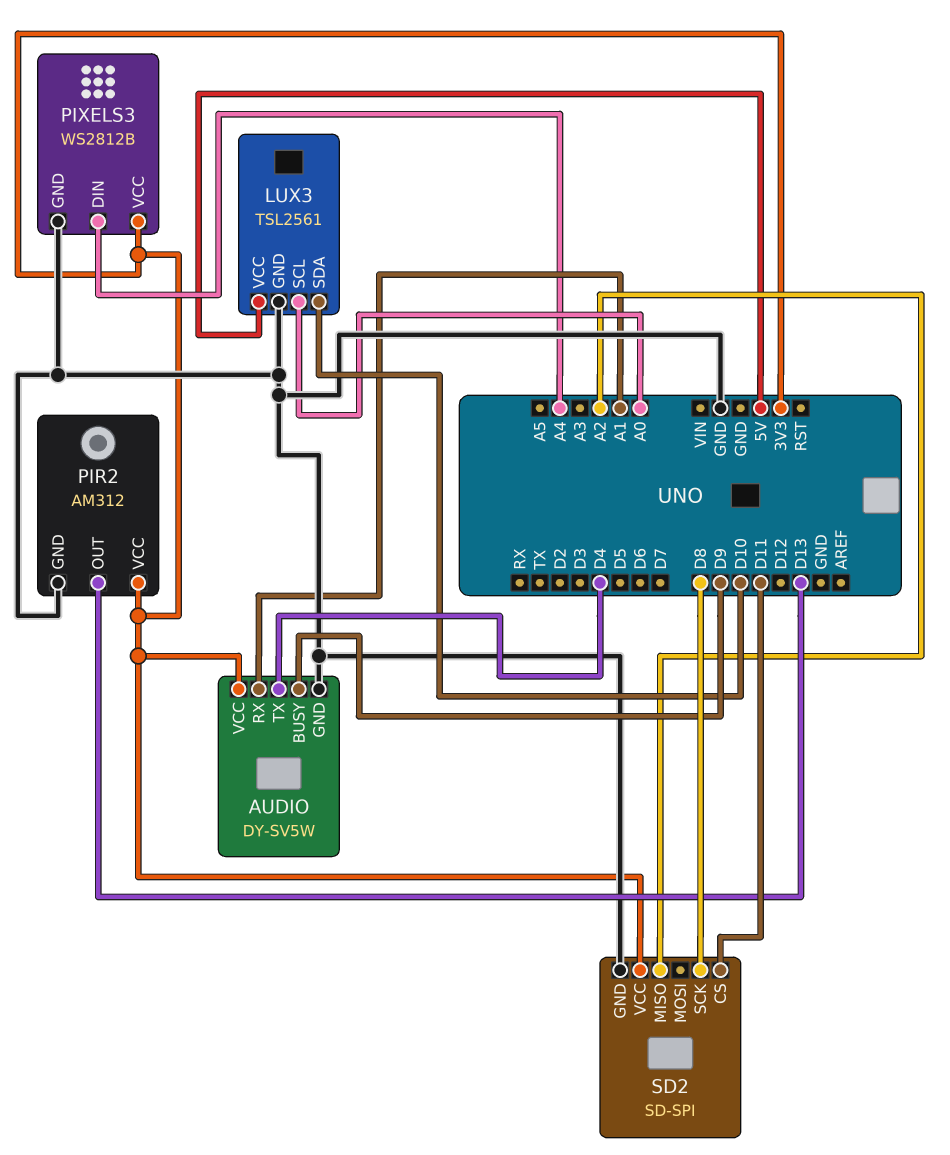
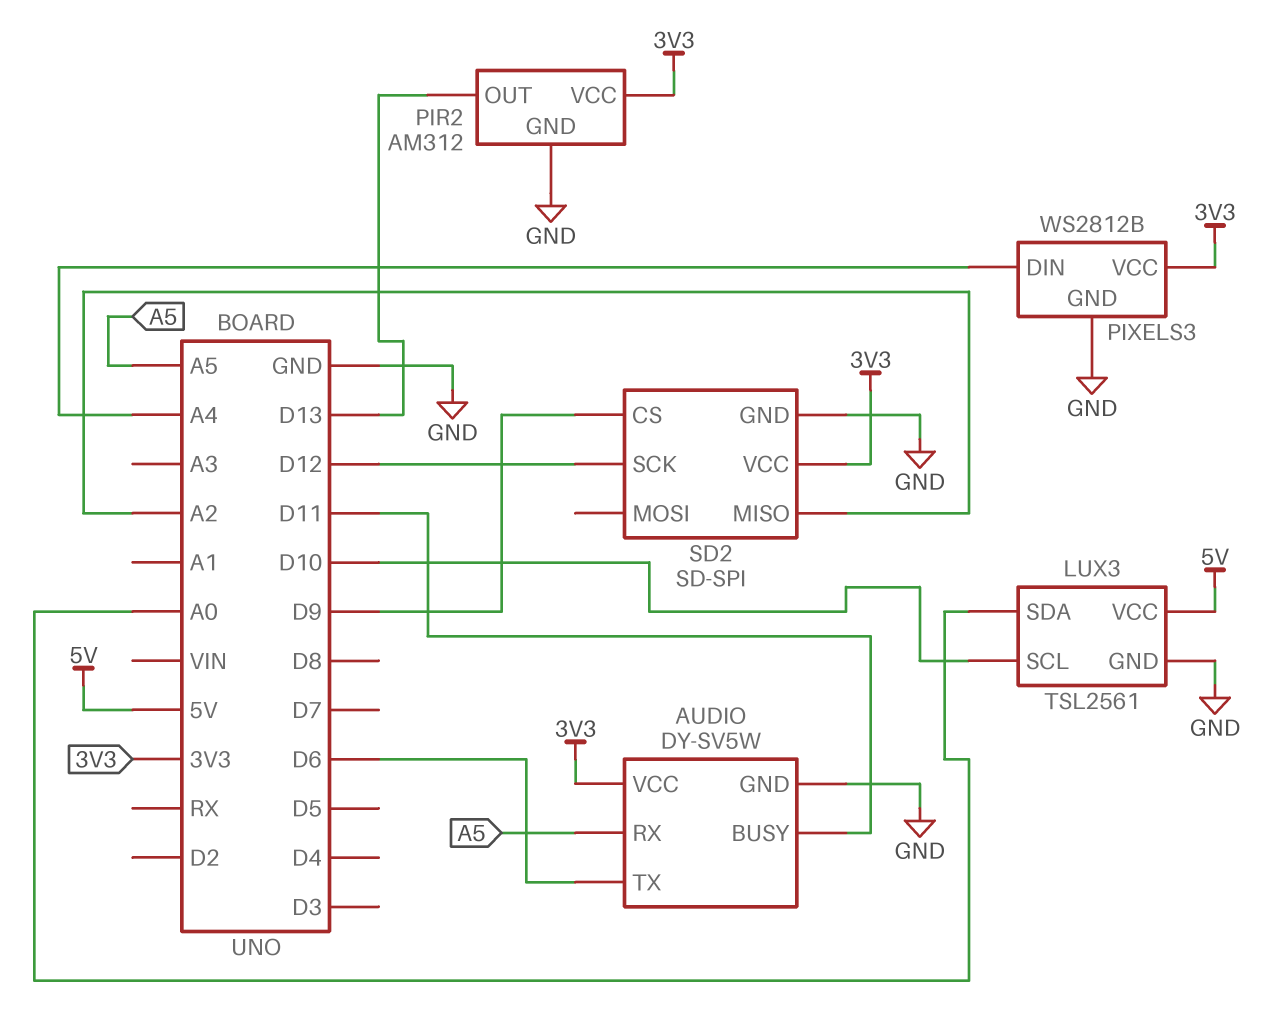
AUDIO pin BUSY: D9 -> D11
AUDIO pin RX: A1 -> A5
AUDIO pin TX: D4 -> D6
LUX3 pin SCL: A0 -> D10
LUX3 pin SDA: D10 -> A0
SD2 pin CS: D11 -> D9
SD2 pin SCK: D8 -> D12

